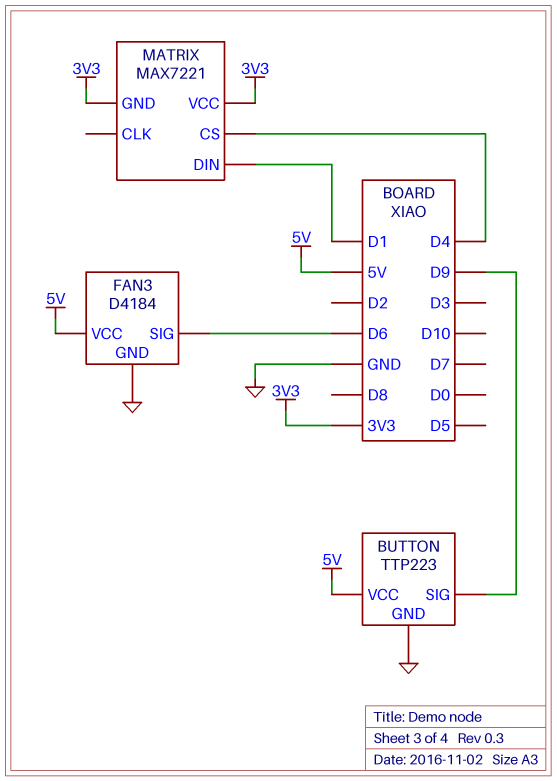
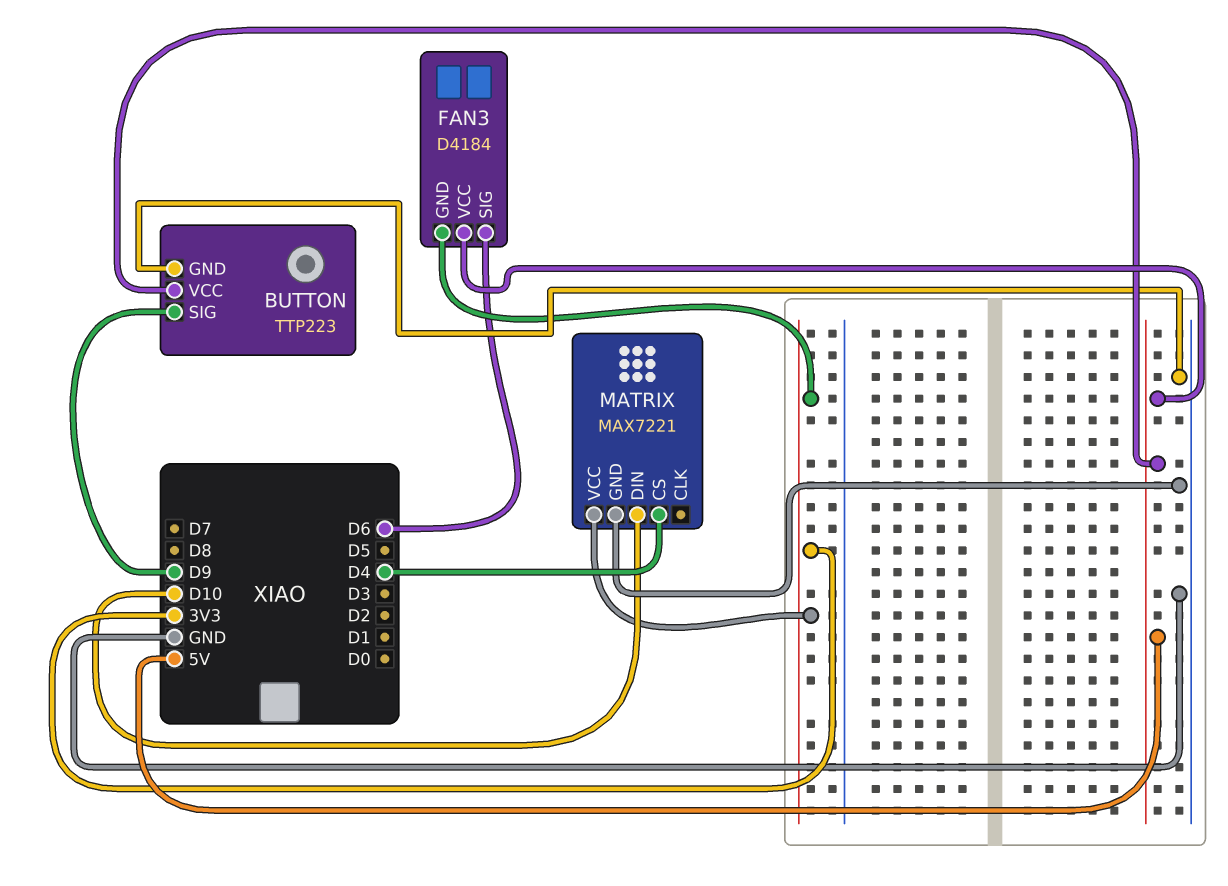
FAN3 pin GND: GND -> 3V3
MATRIX pin DIN: D1 -> D10
MATRIX pin GND: 3V3 -> GND

